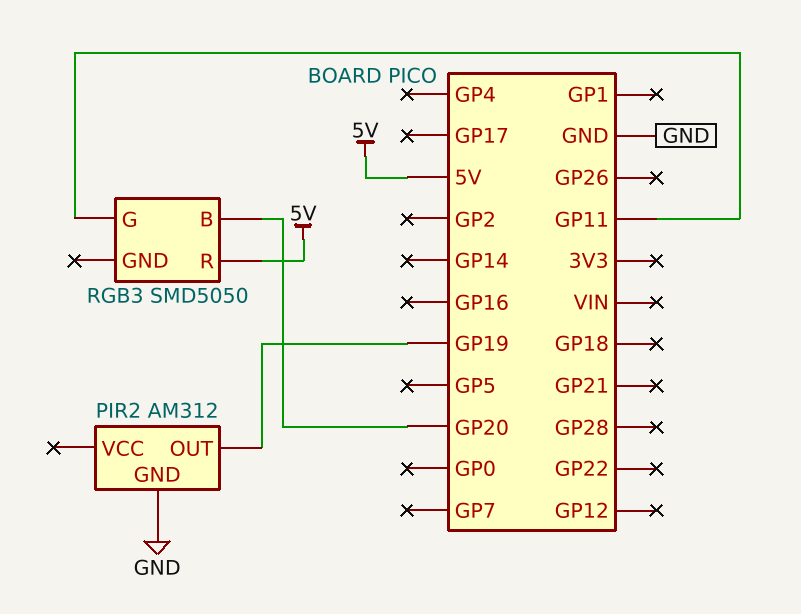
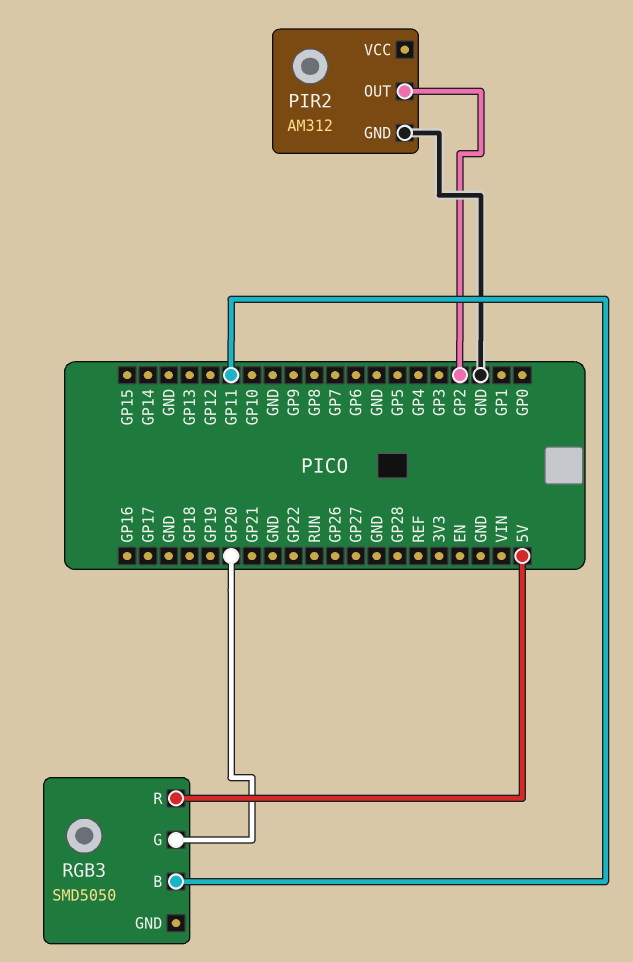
PIR2 pin OUT: GP19 -> GP2
RGB3 pin B: GP20 -> GP11
RGB3 pin G: GP11 -> GP20

